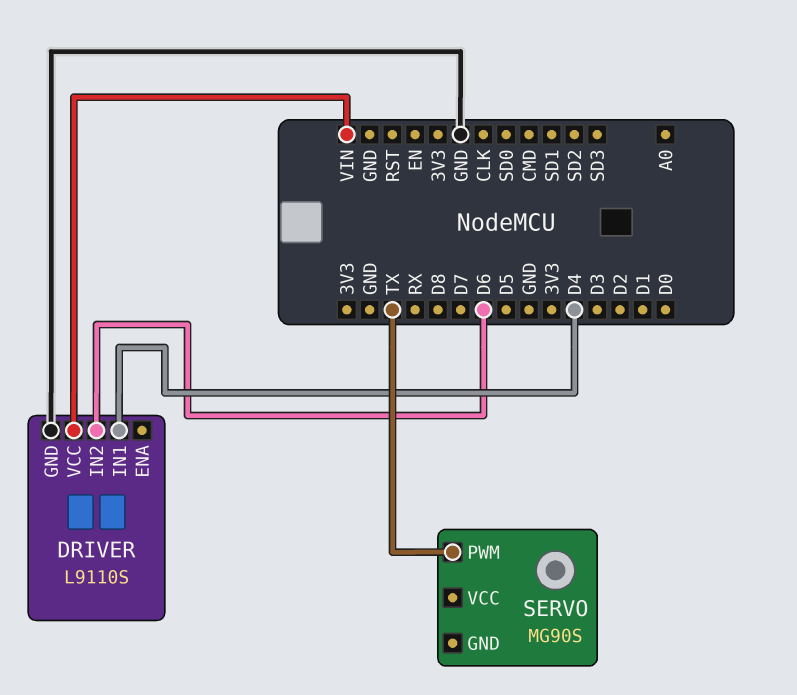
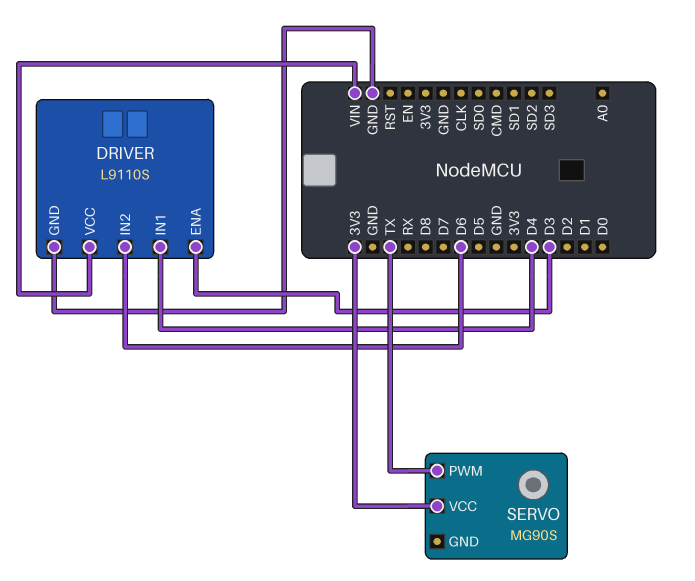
DRIVER pin ENA: none -> D3
SERVO pin VCC: none -> 3V3

